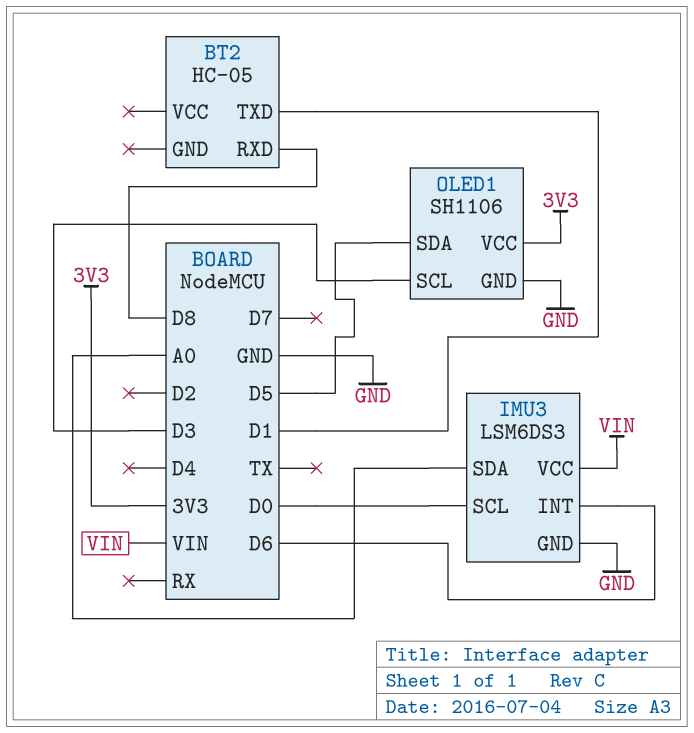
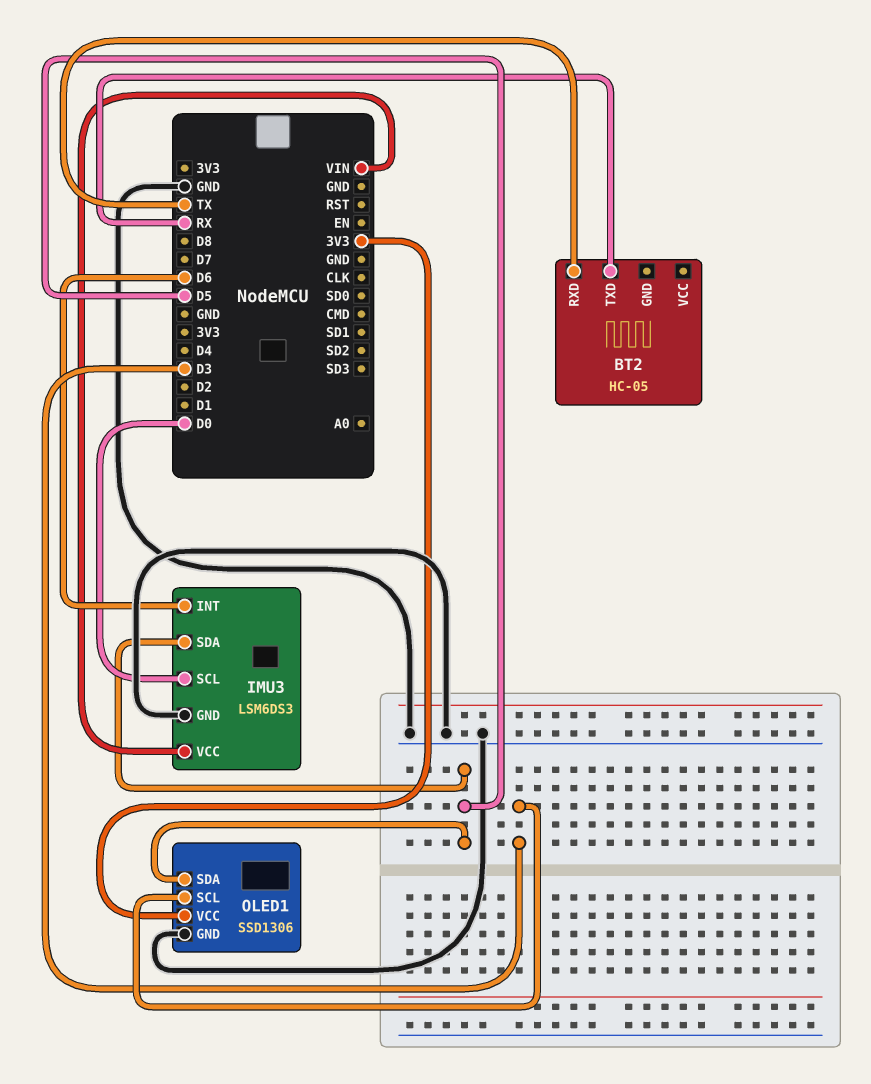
BT2 pin RXD: D8 -> TX
BT2 pin TXD: D1 -> RX
IMU3 pin SDA: A0 -> D5
OLED1: SH1106 -> SSD1306

